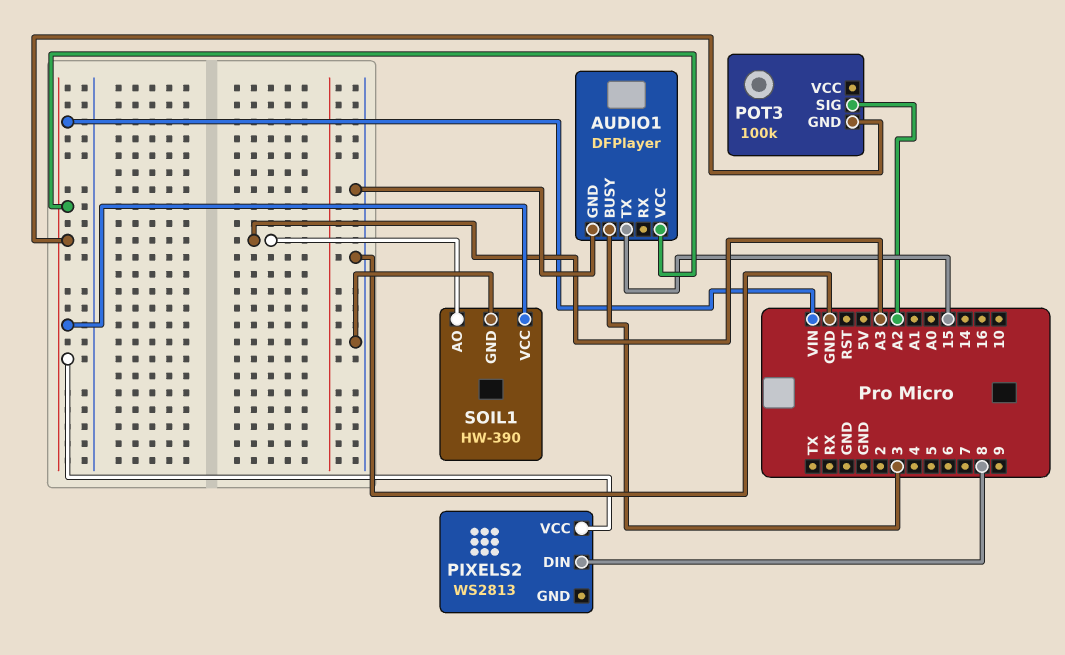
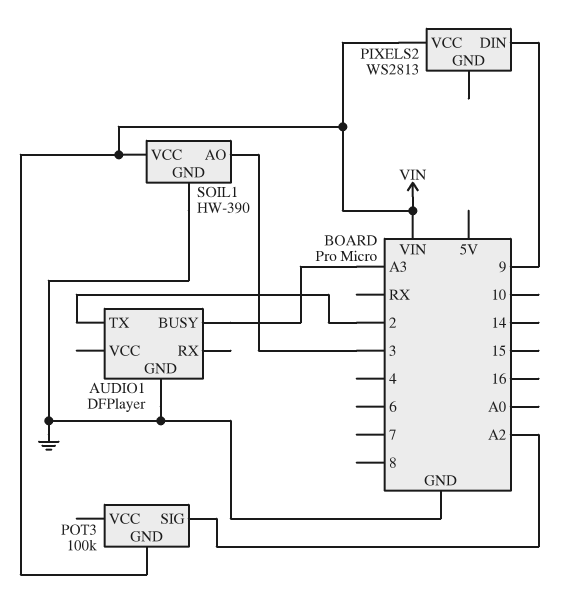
AUDIO1 pin BUSY: 3 -> A3
AUDIO1 pin TX: 15 -> 2
AUDIO1 pin VCC: VIN -> none
PIXELS2 pin DIN: 8 -> 9
SOIL1 pin AO: A3 -> 3

